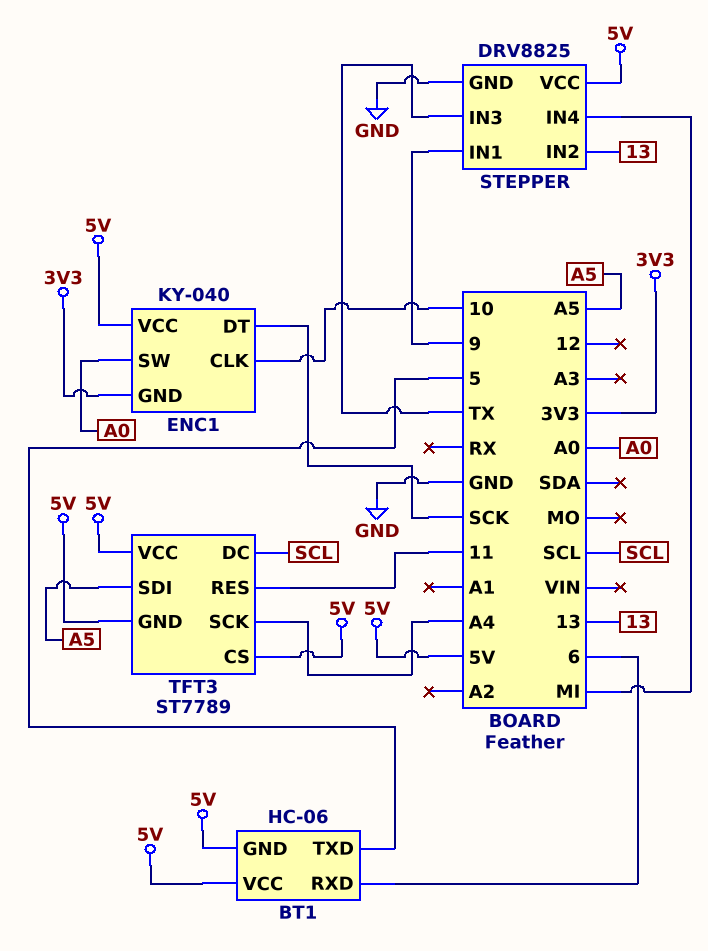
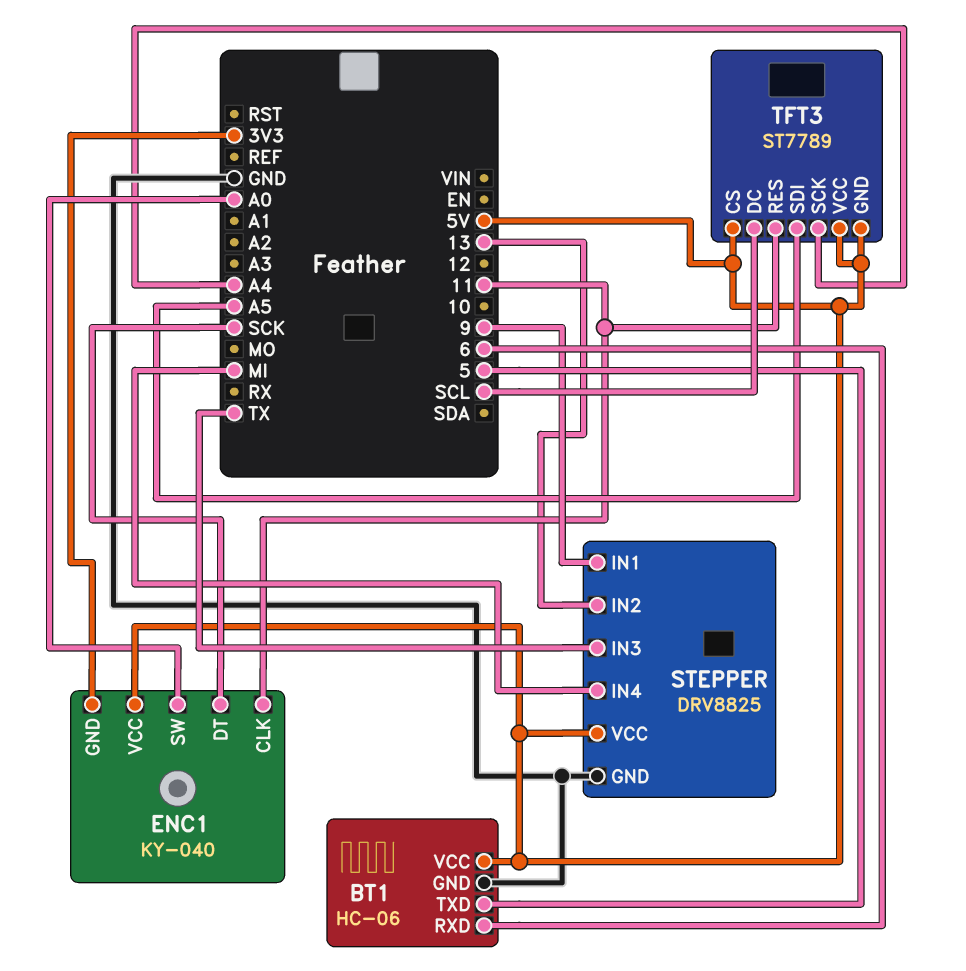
BT1 pin GND: 5V -> GND
ENC1 pin CLK: 10 -> 11

